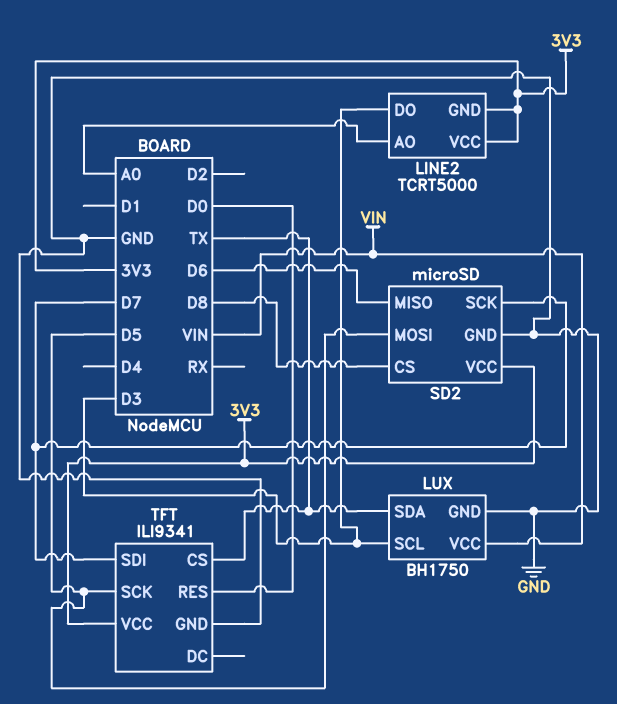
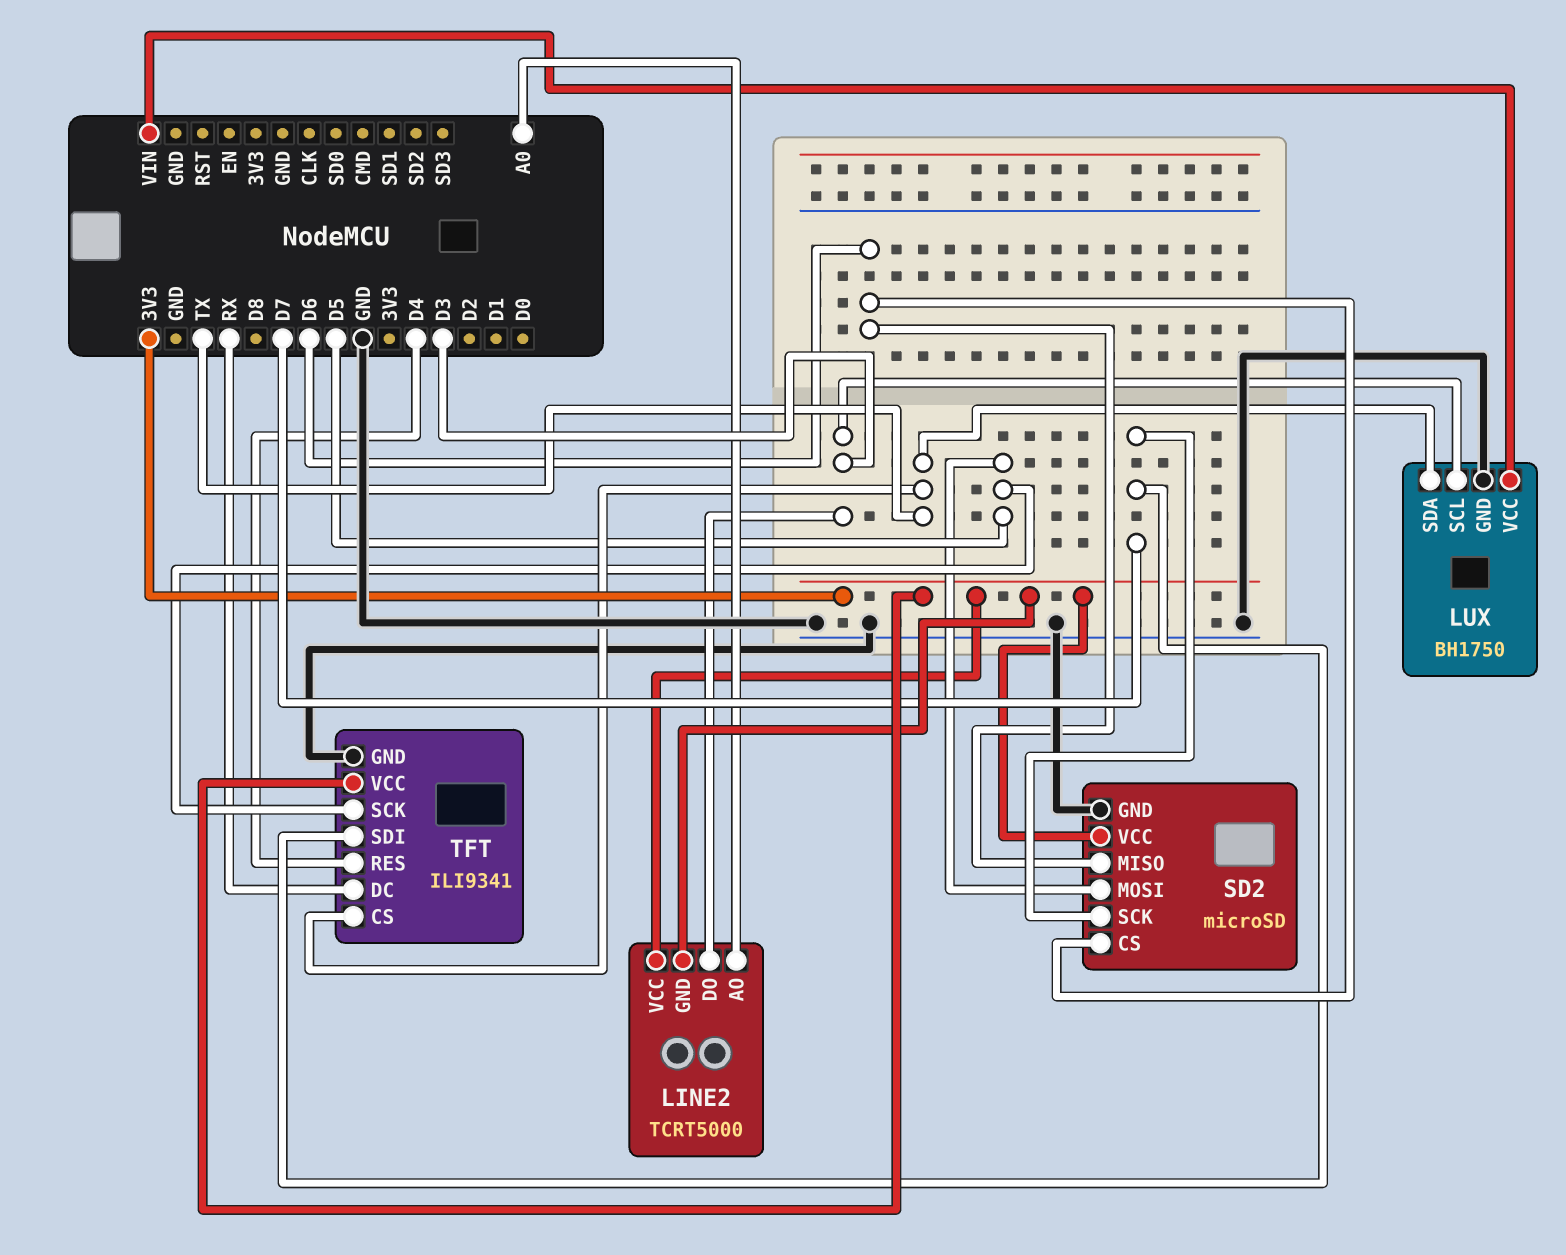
SD2 pin CS: D8 -> D6
TFT pin DC: none -> RX
TFT pin RES: D0 -> D4

